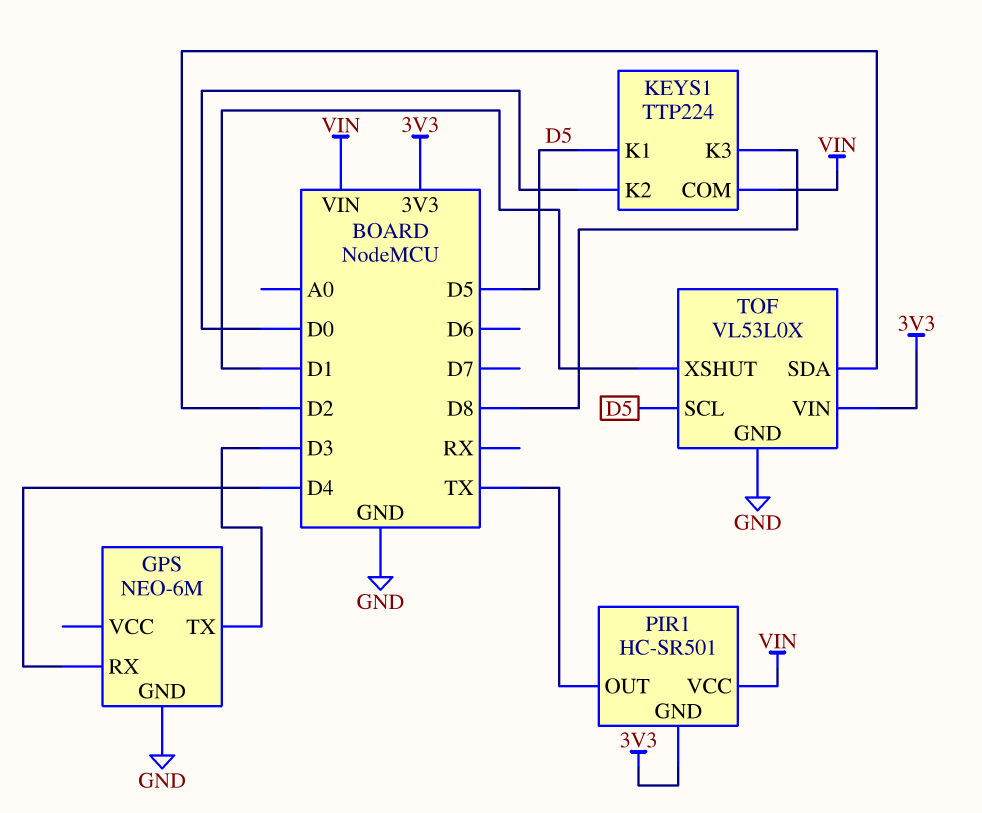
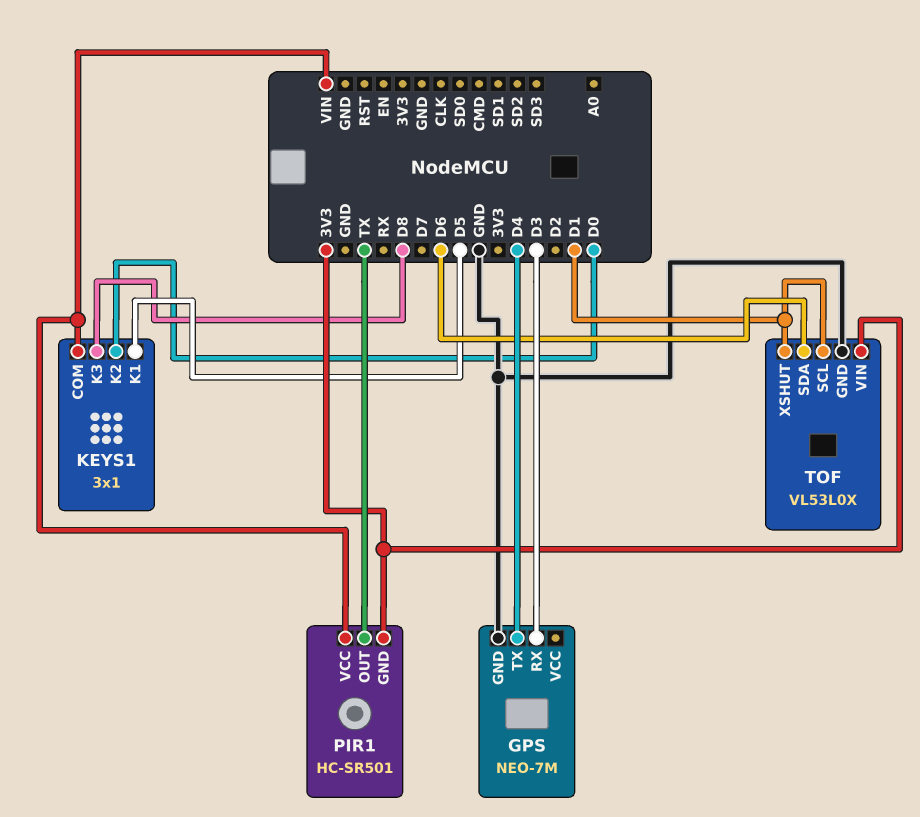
GPS: NEO-6M -> NEO-7M
GPS pin RX: D4 -> D3
GPS pin TX: D3 -> D4
KEYS1: TTP224 -> 3x1
TOF pin SCL: D5 -> D1
TOF pin SDA: D2 -> D6

